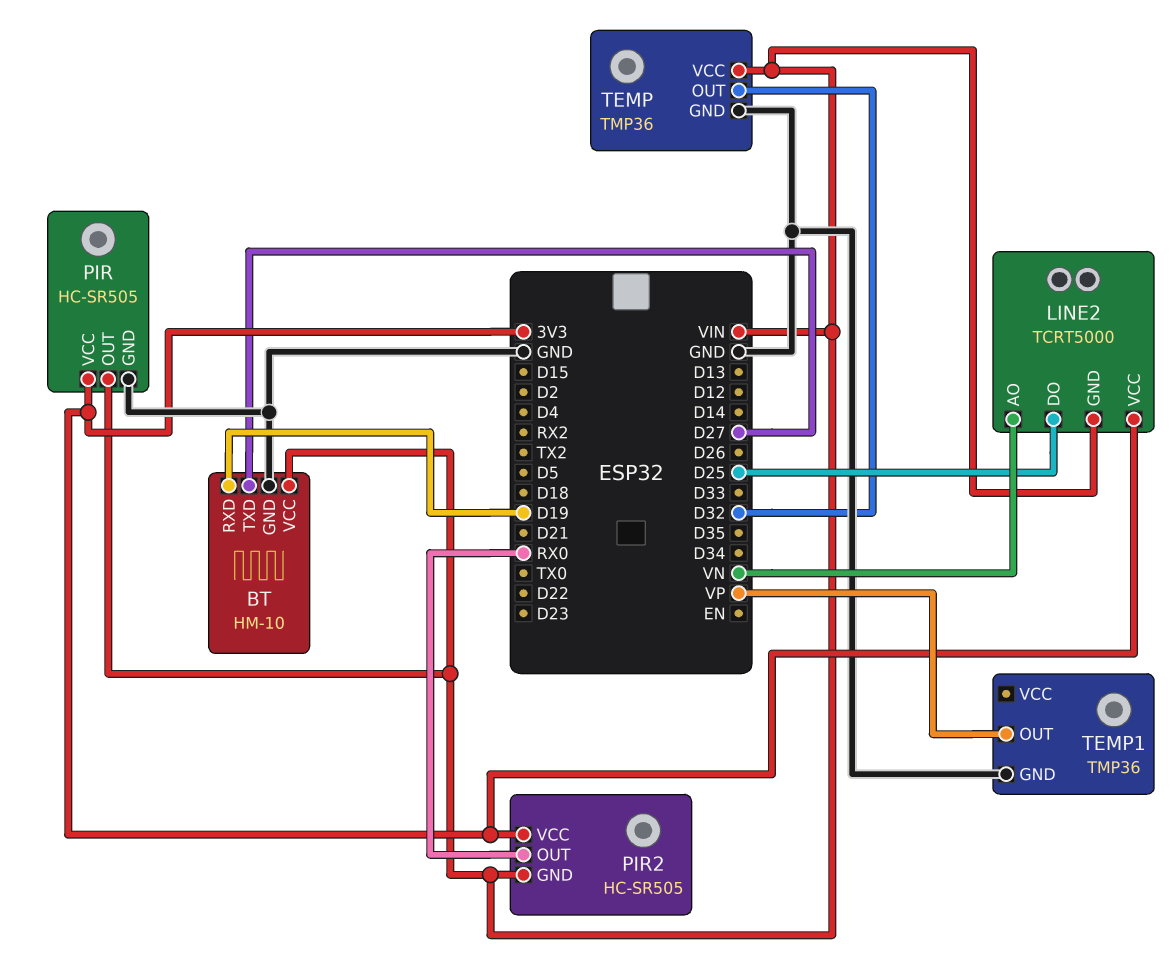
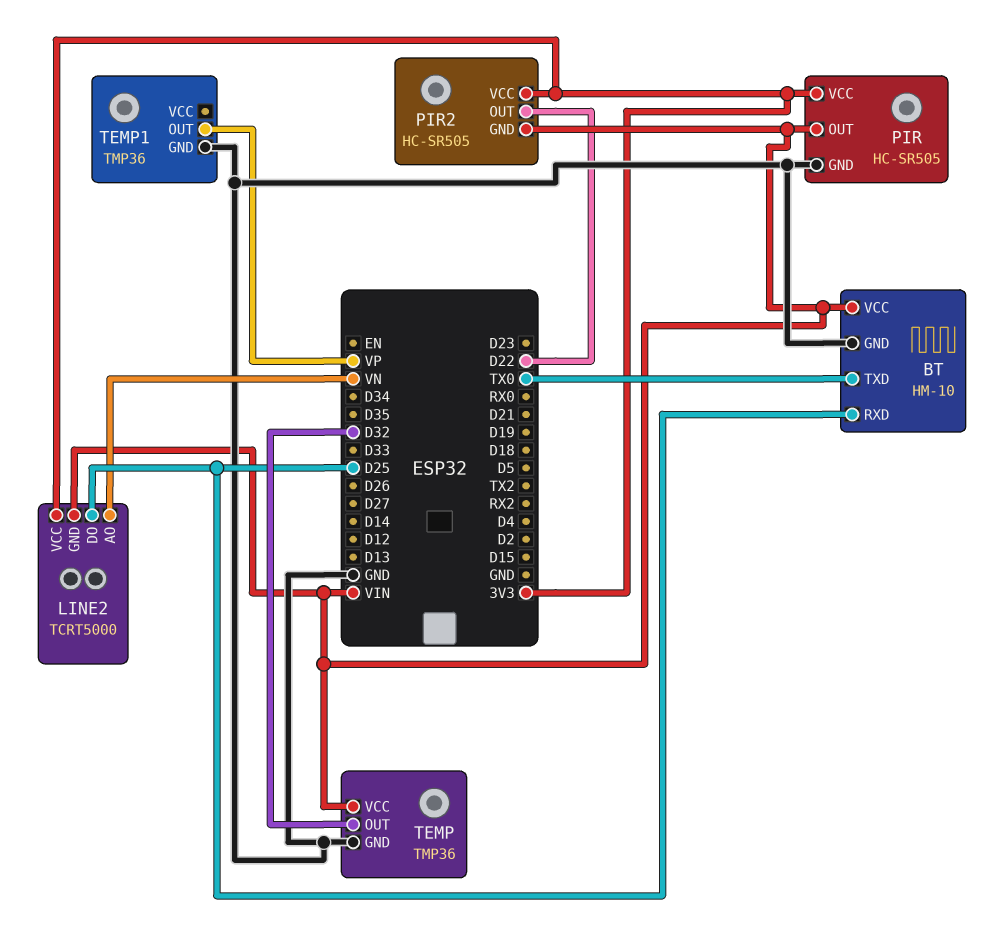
BT pin RXD: D19 -> D25
BT pin TXD: D27 -> TX0
PIR2 pin OUT: RX0 -> D22

